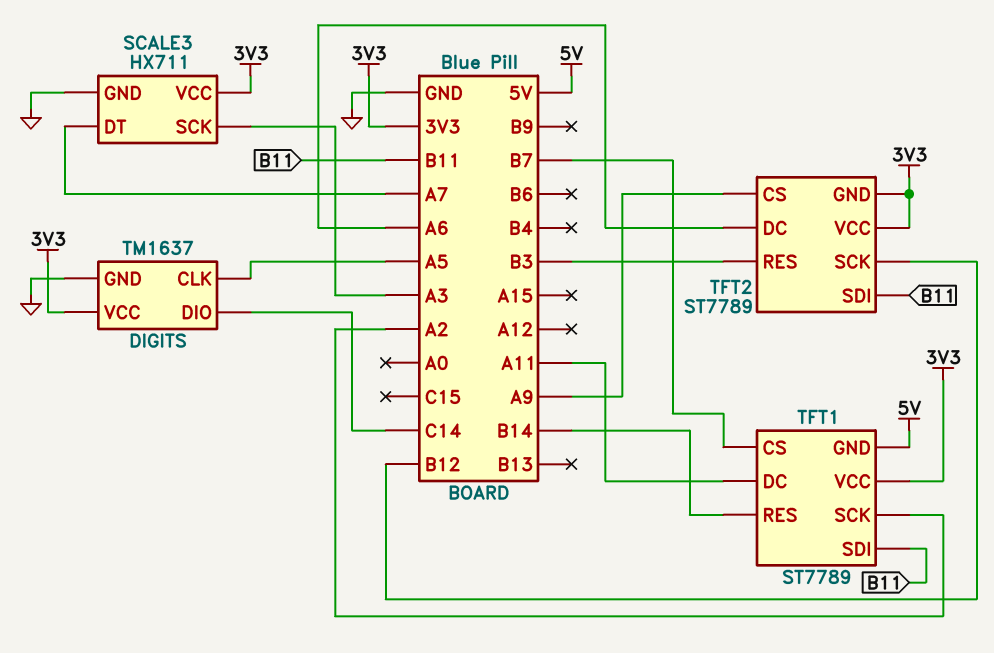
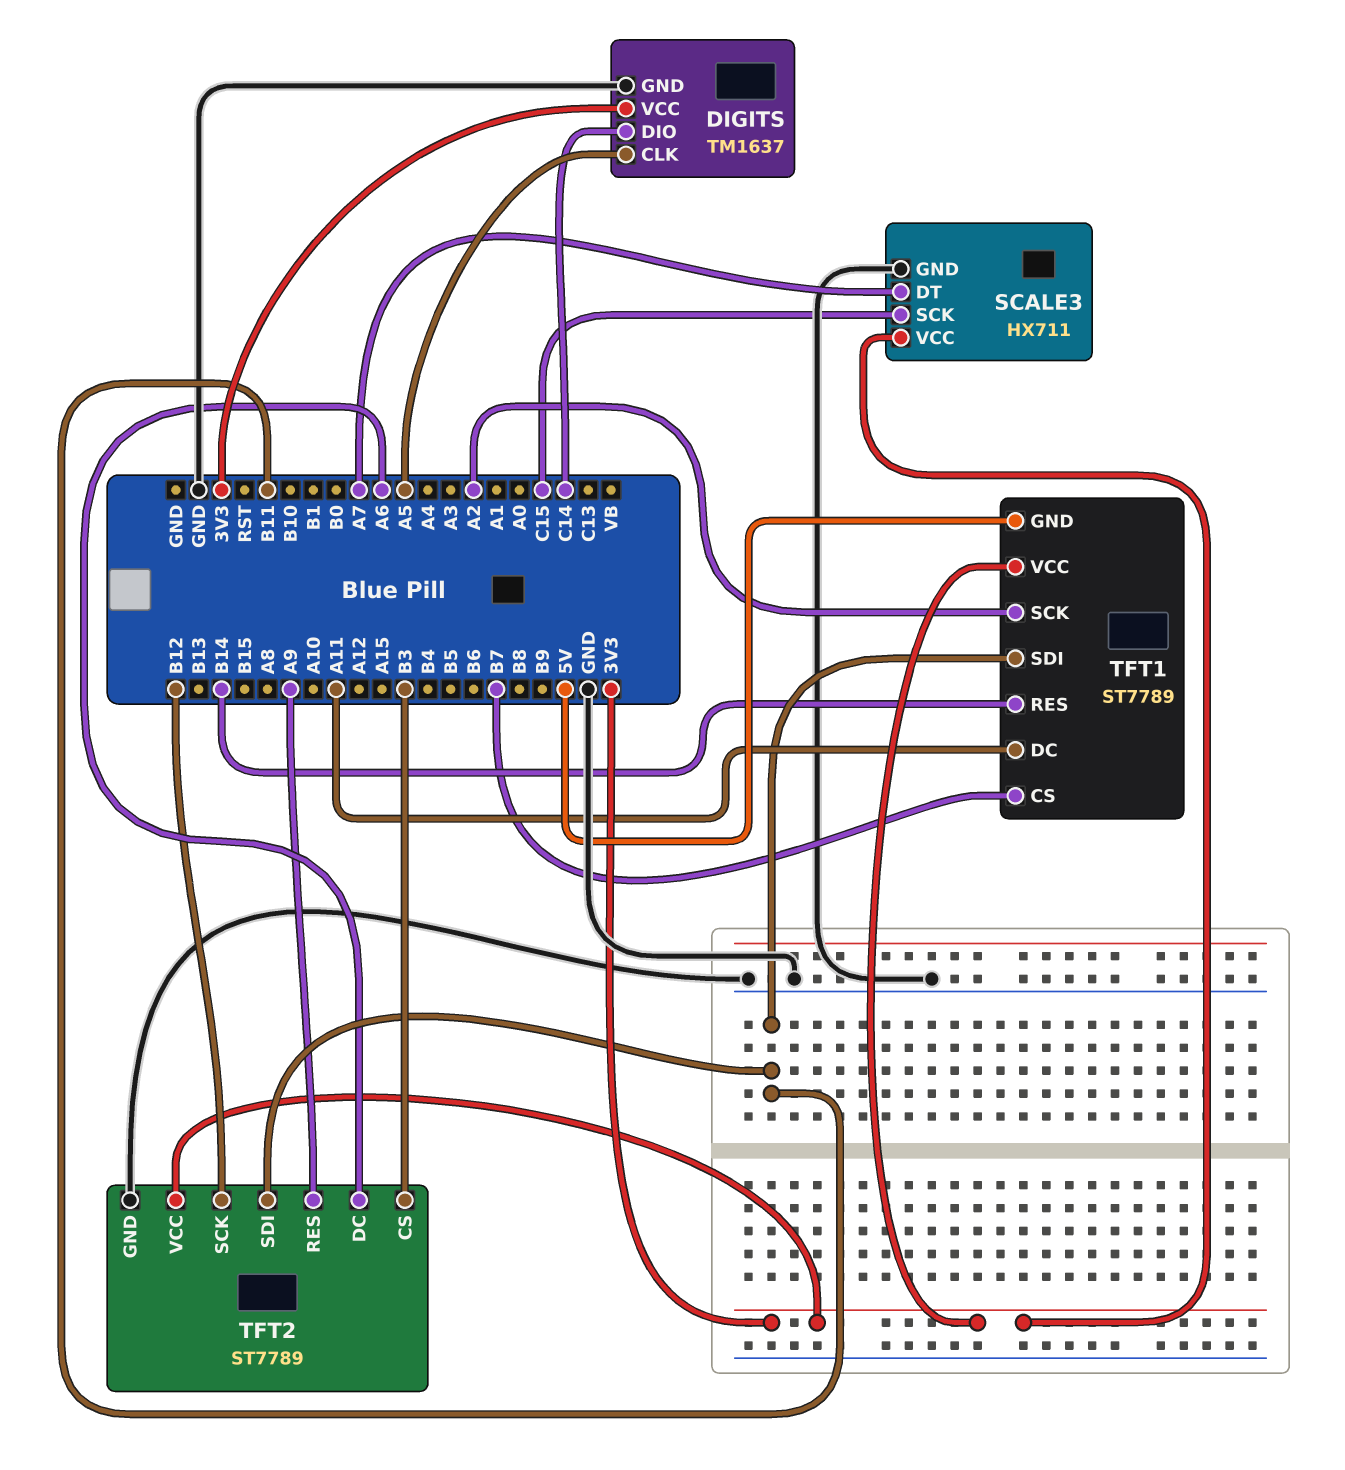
SCALE3 pin SCK: A3 -> C15
TFT2 pin CS: A9 -> B3
TFT2 pin GND: 3V3 -> GND
TFT2 pin RES: B3 -> A9

